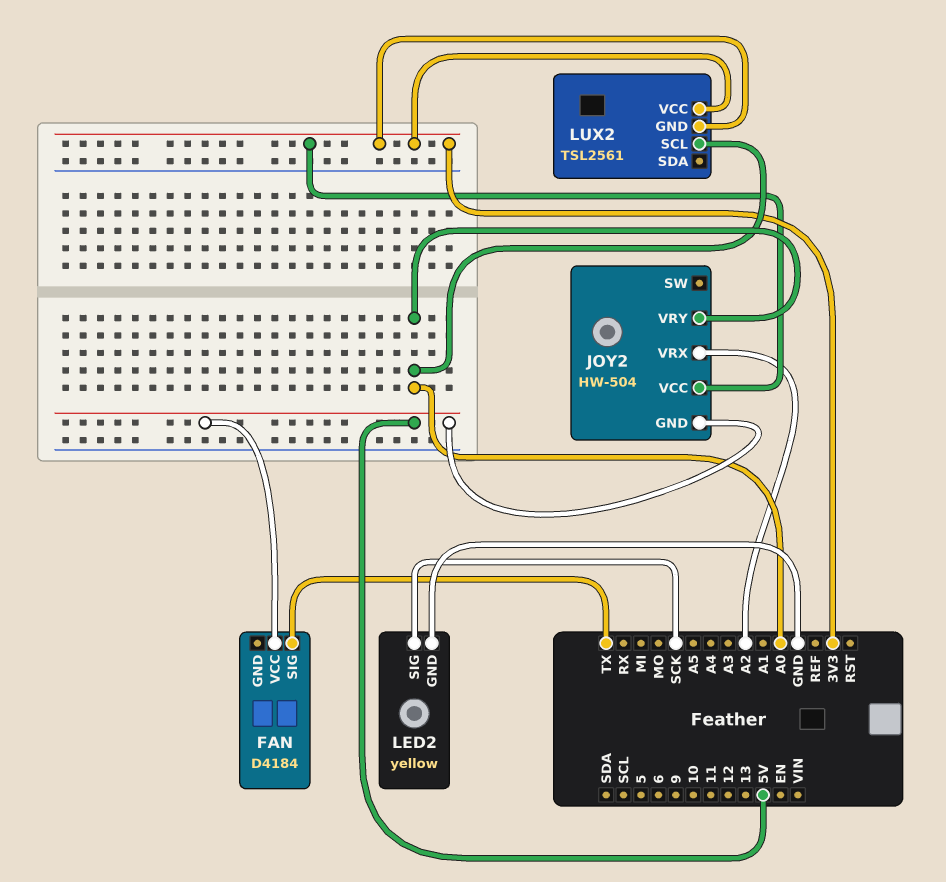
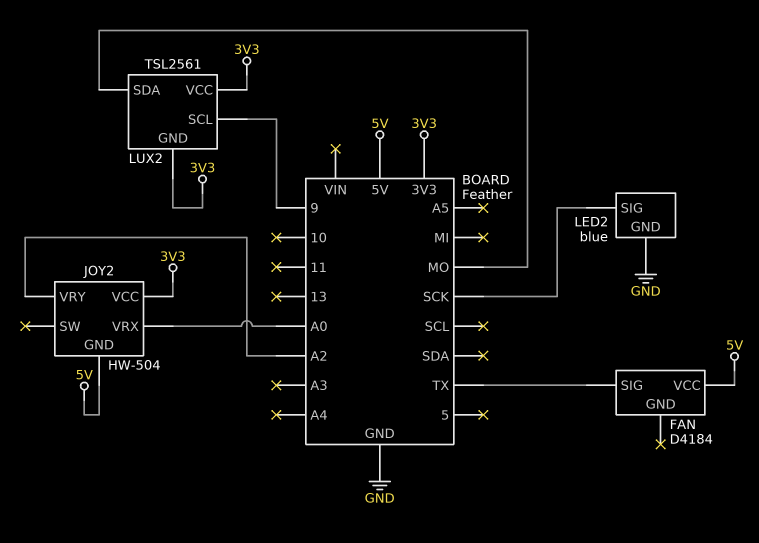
JOY2 pin VRX: A2 -> A0
JOY2 pin VRY: A0 -> A2
LED2: yellow -> blue
LUX2 pin SCL: A0 -> 9
LUX2 pin SDA: none -> MO

